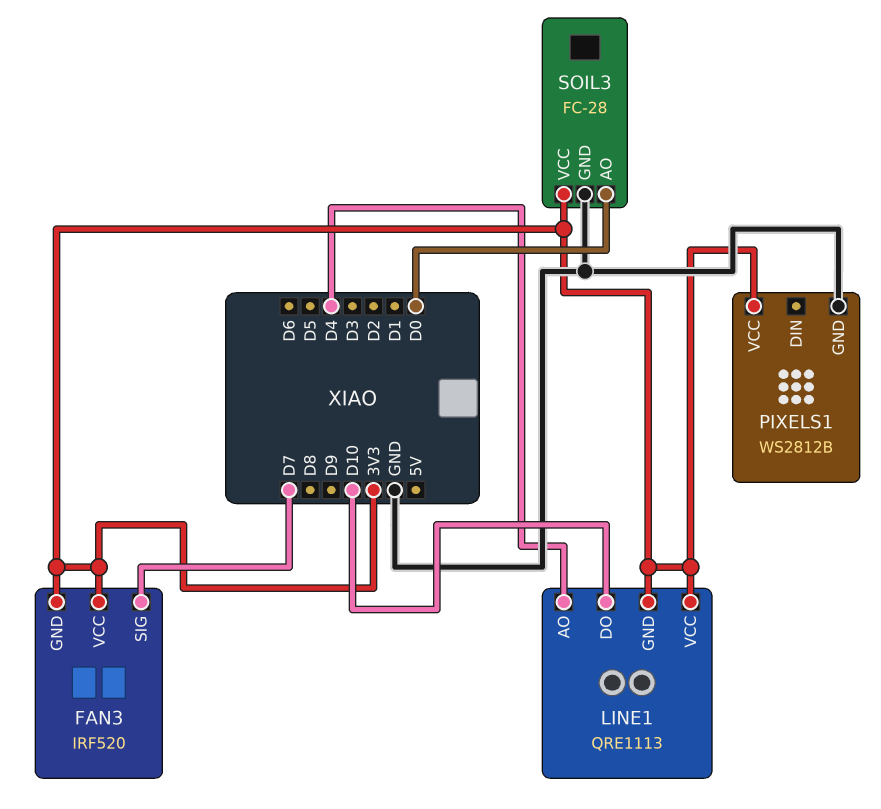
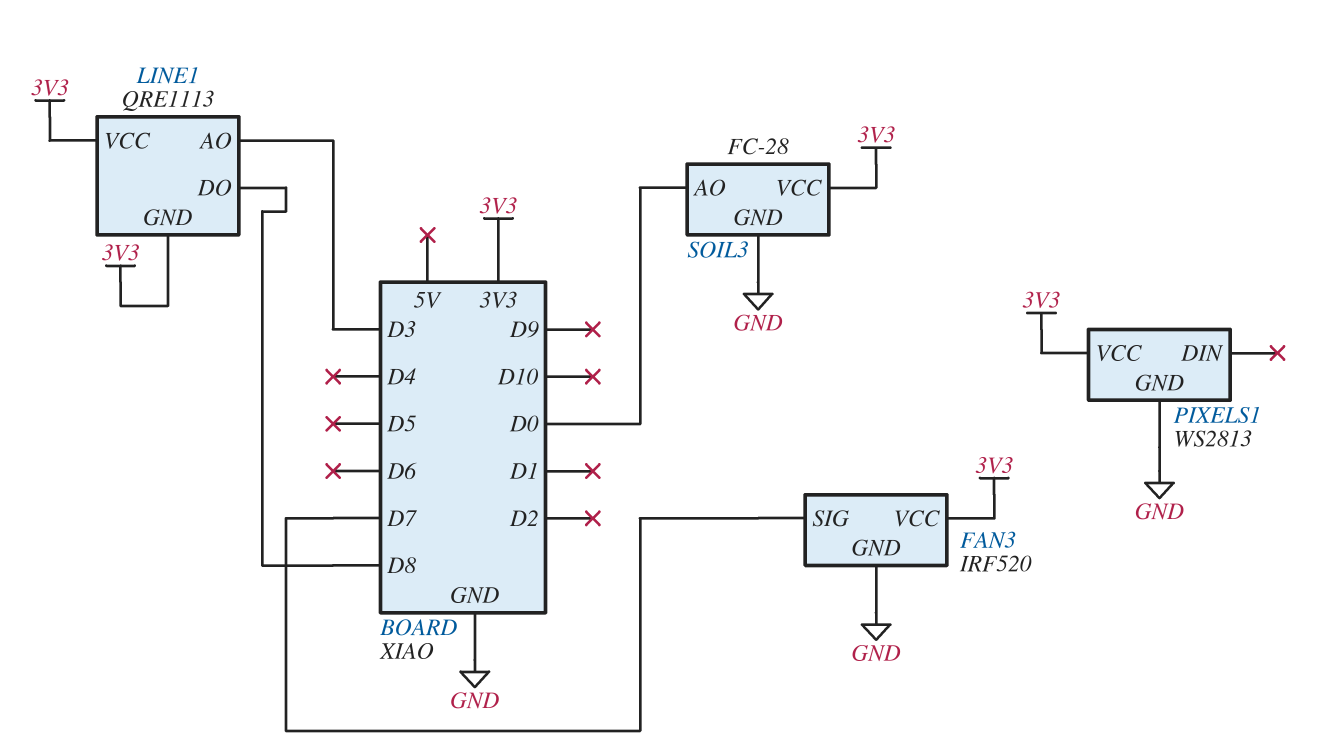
FAN3 pin GND: 3V3 -> GND
LINE1 pin AO: D4 -> D3
LINE1 pin DO: D10 -> D8
PIXELS1: WS2812B -> WS2813

